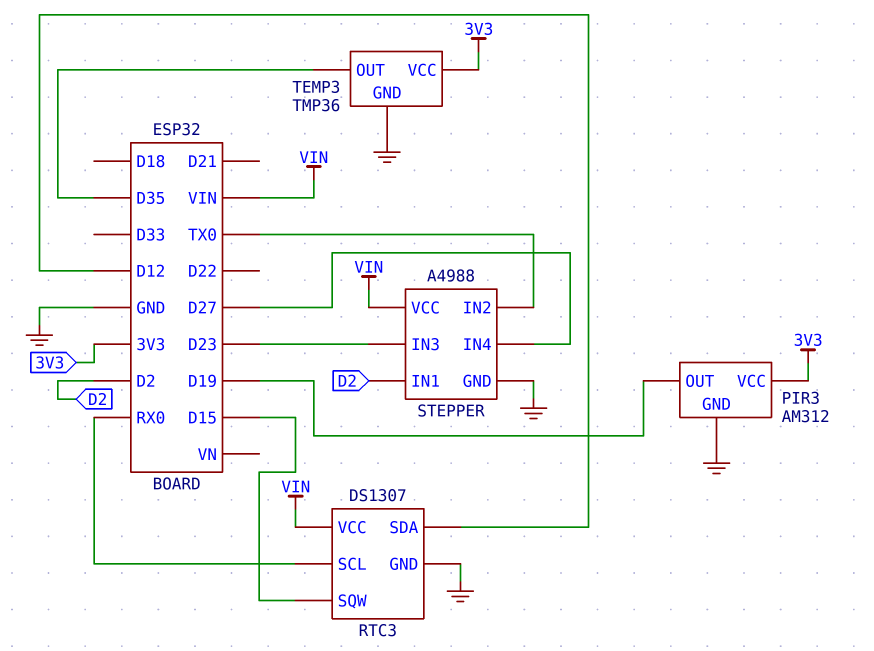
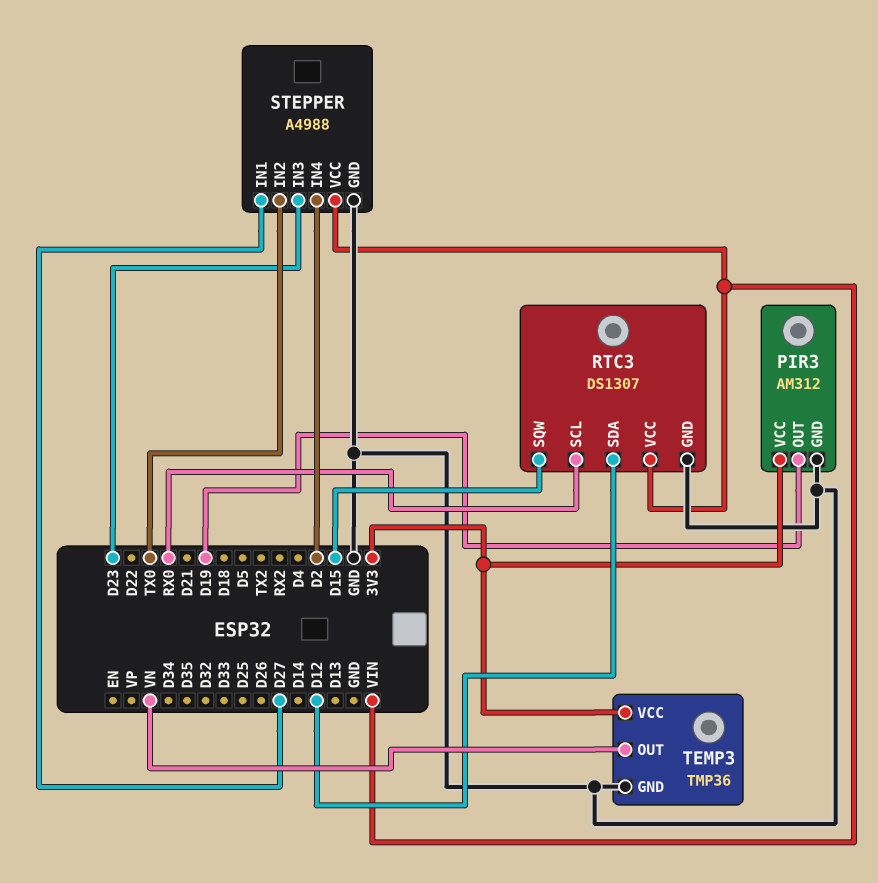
STEPPER pin IN1: D2 -> D27
STEPPER pin IN4: D27 -> D2
TEMP3 pin OUT: D35 -> VN

